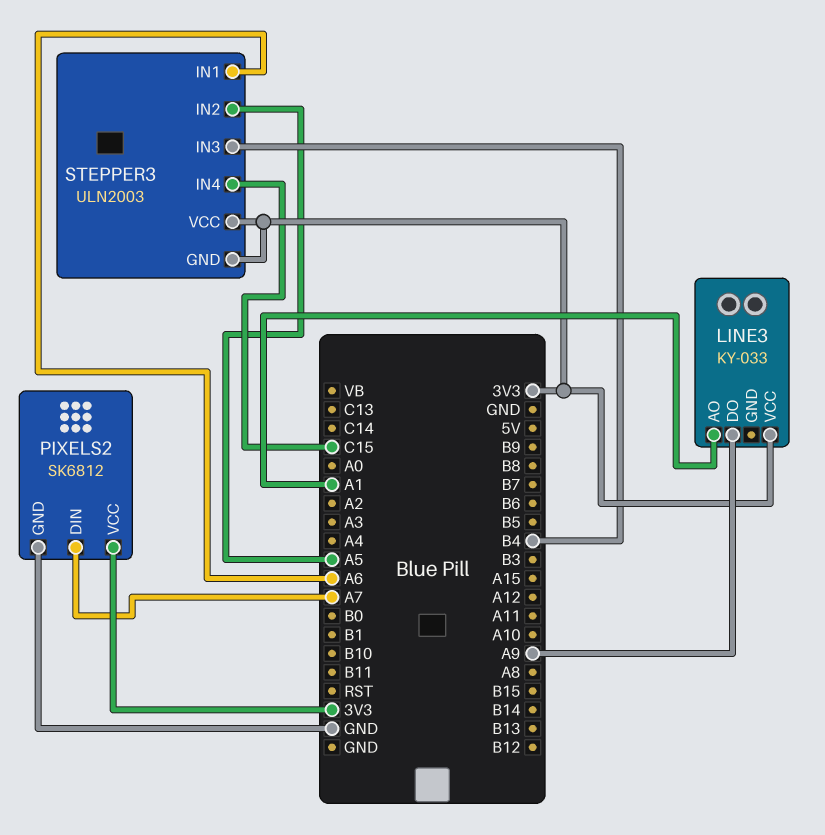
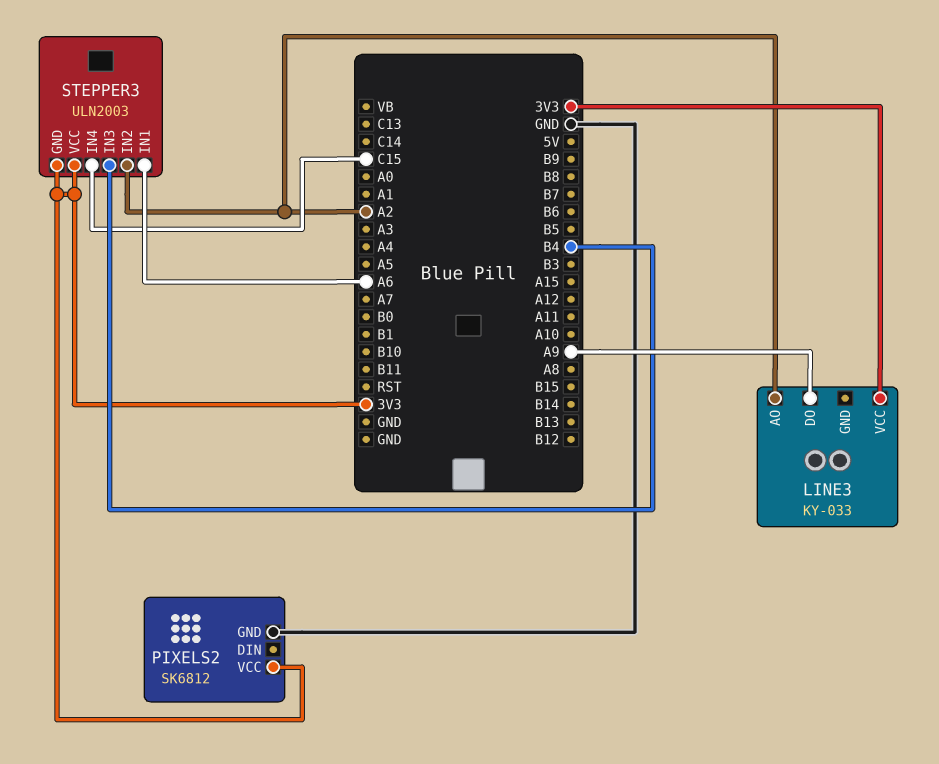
LINE3 pin AO: A1 -> A2
PIXELS2 pin DIN: A7 -> none
STEPPER3 pin IN2: A5 -> A2

